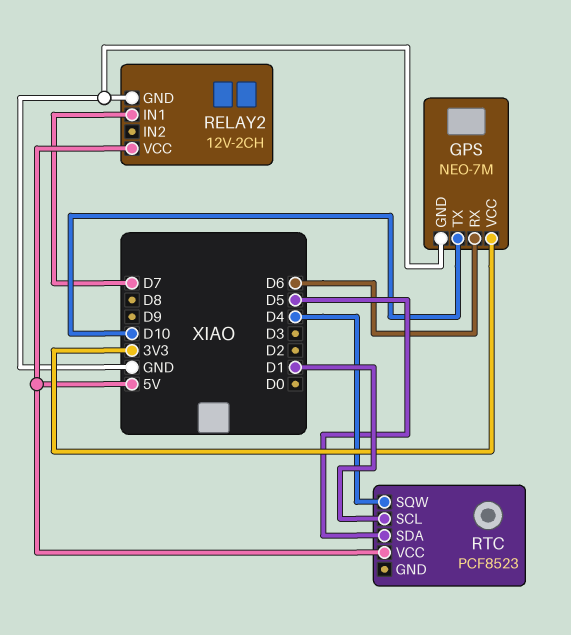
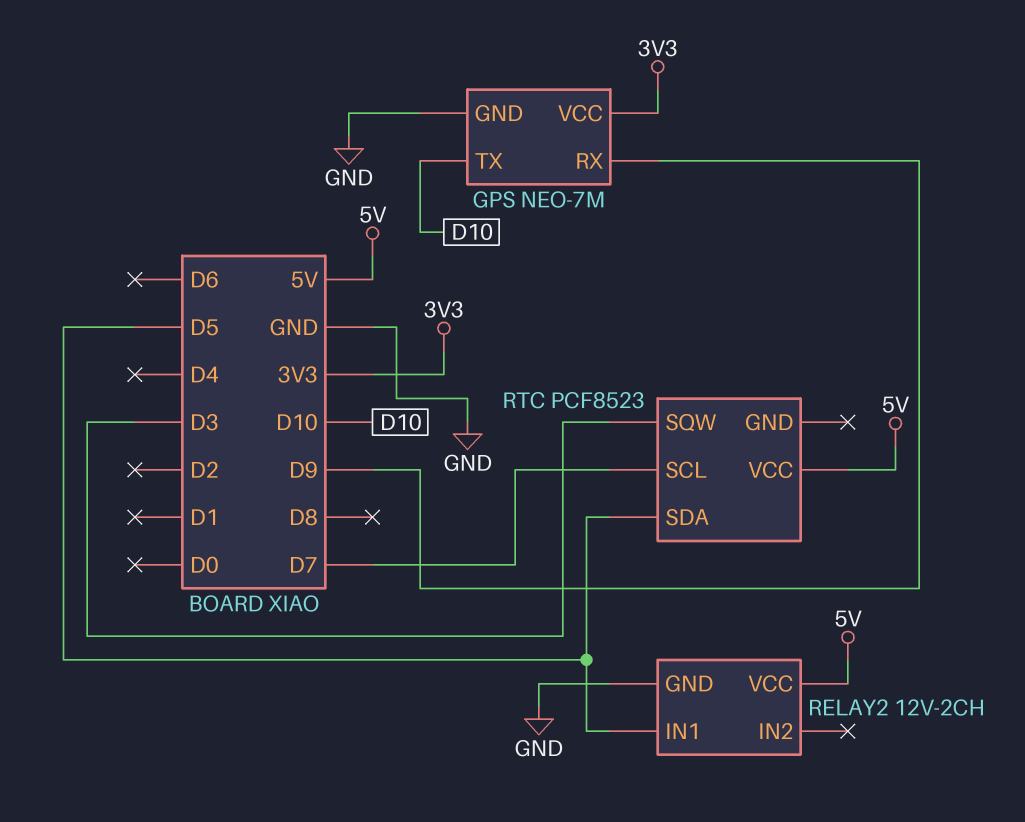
GPS pin RX: D6 -> D9
RELAY2 pin IN1: D7 -> D5
RTC pin SCL: D1 -> D7
RTC pin SQW: D4 -> D3

